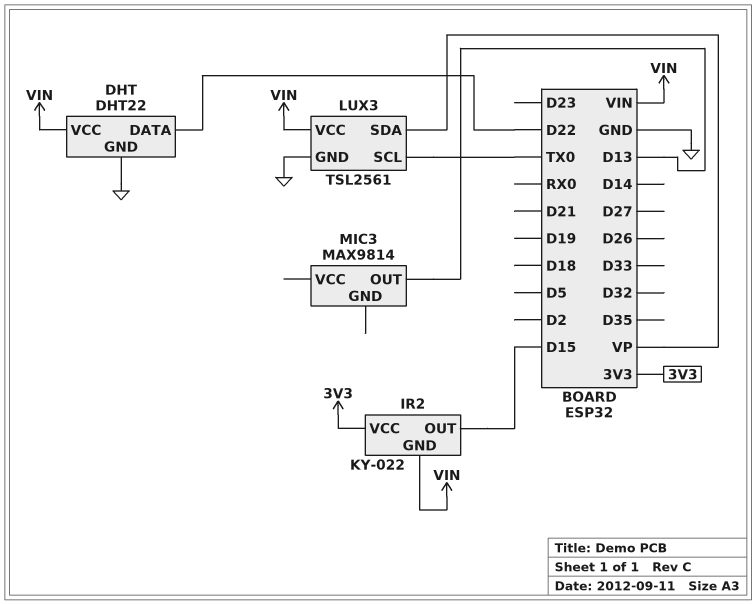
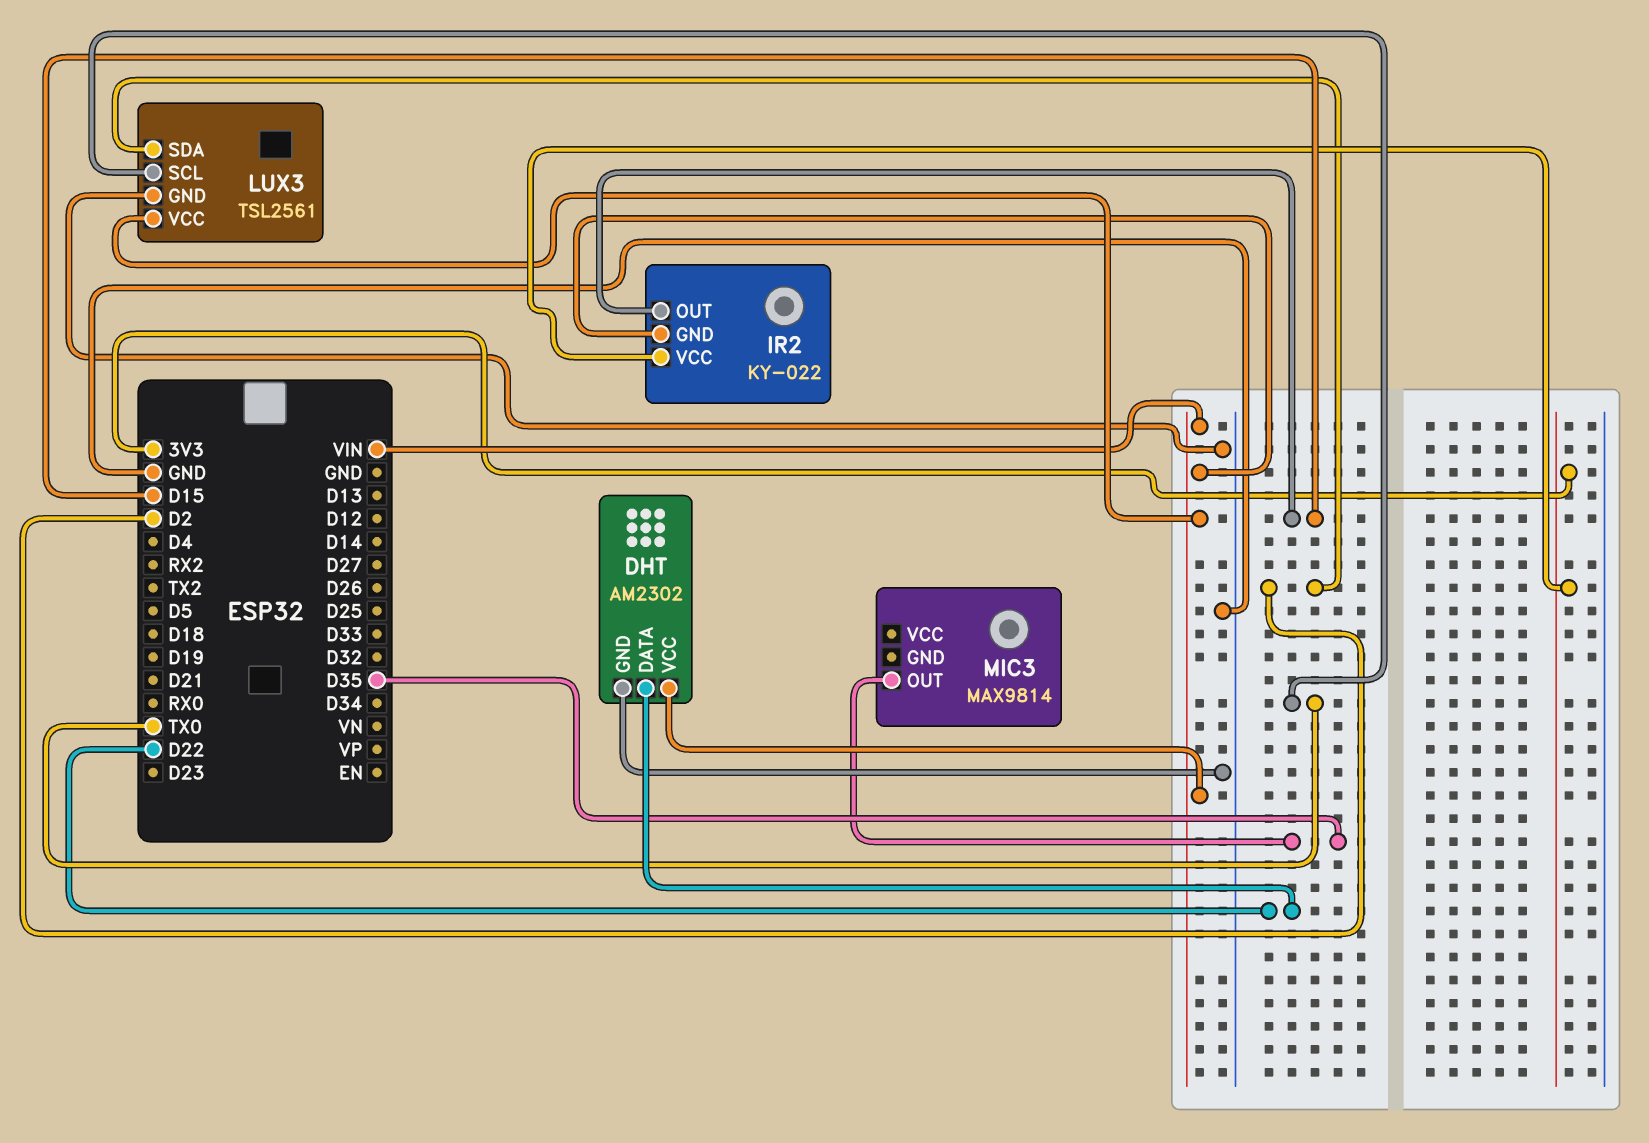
DHT: DHT22 -> AM2302
LUX3 pin SDA: VP -> D2
MIC3 pin OUT: D13 -> D35

